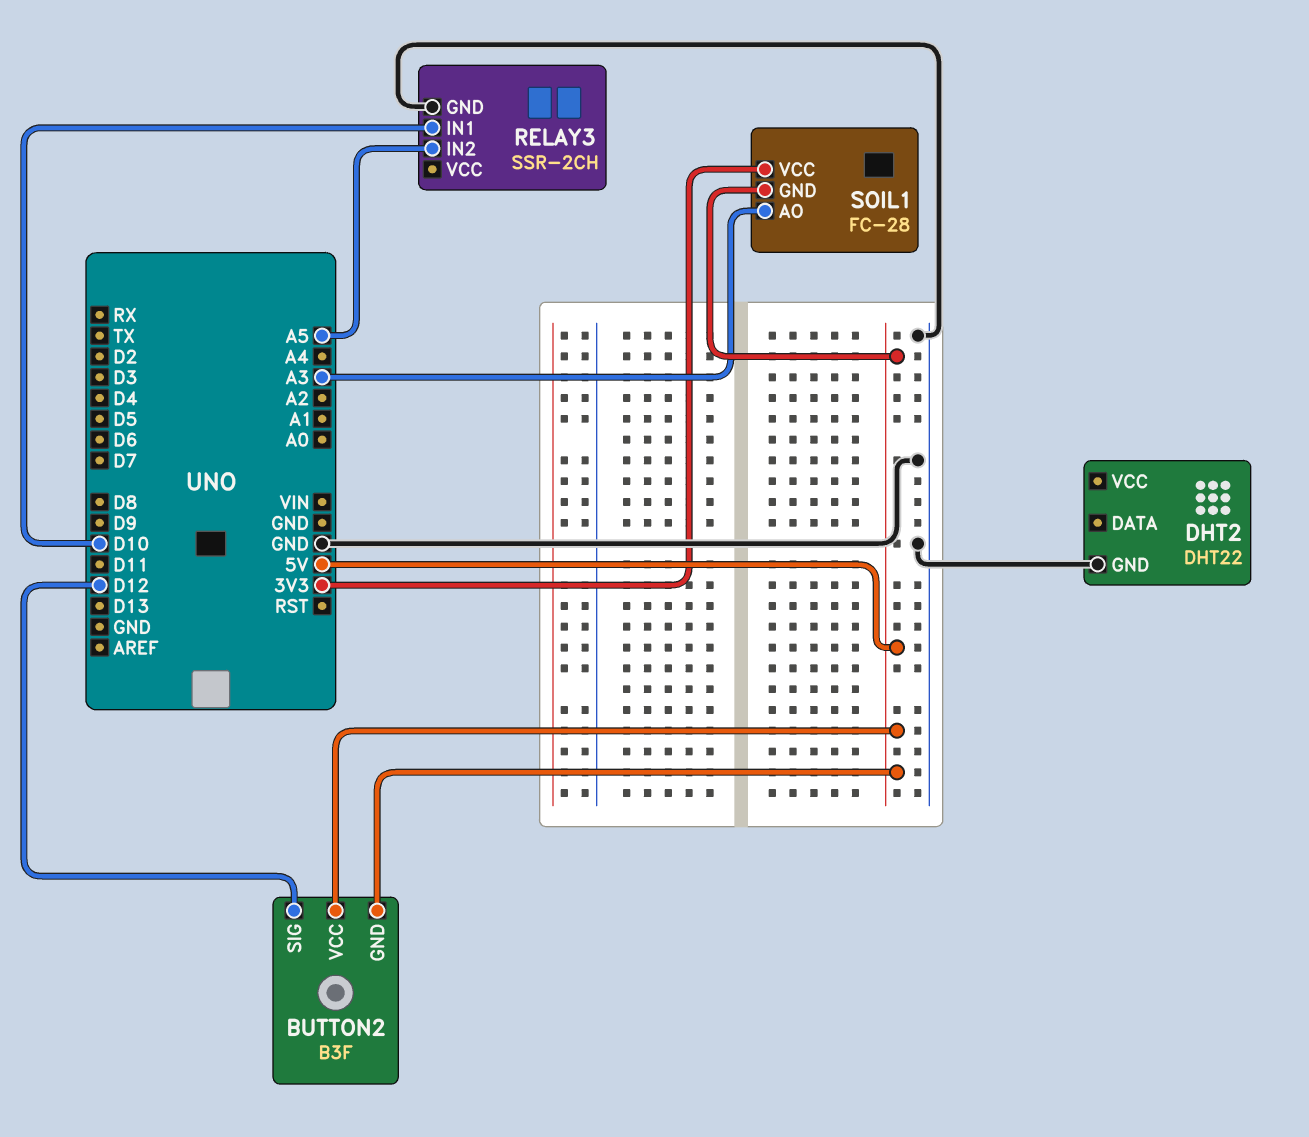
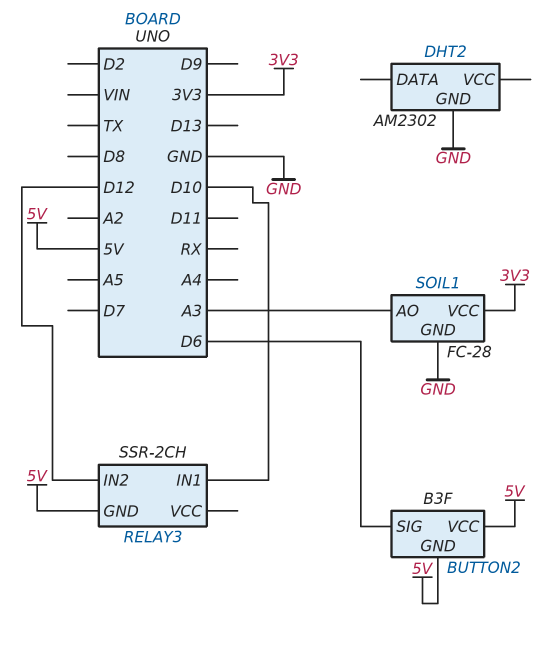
BUTTON2 pin SIG: D12 -> D6
DHT2: DHT22 -> AM2302
RELAY3 pin GND: GND -> 5V
RELAY3 pin IN2: A5 -> D12
SOIL1 pin GND: 5V -> GND

